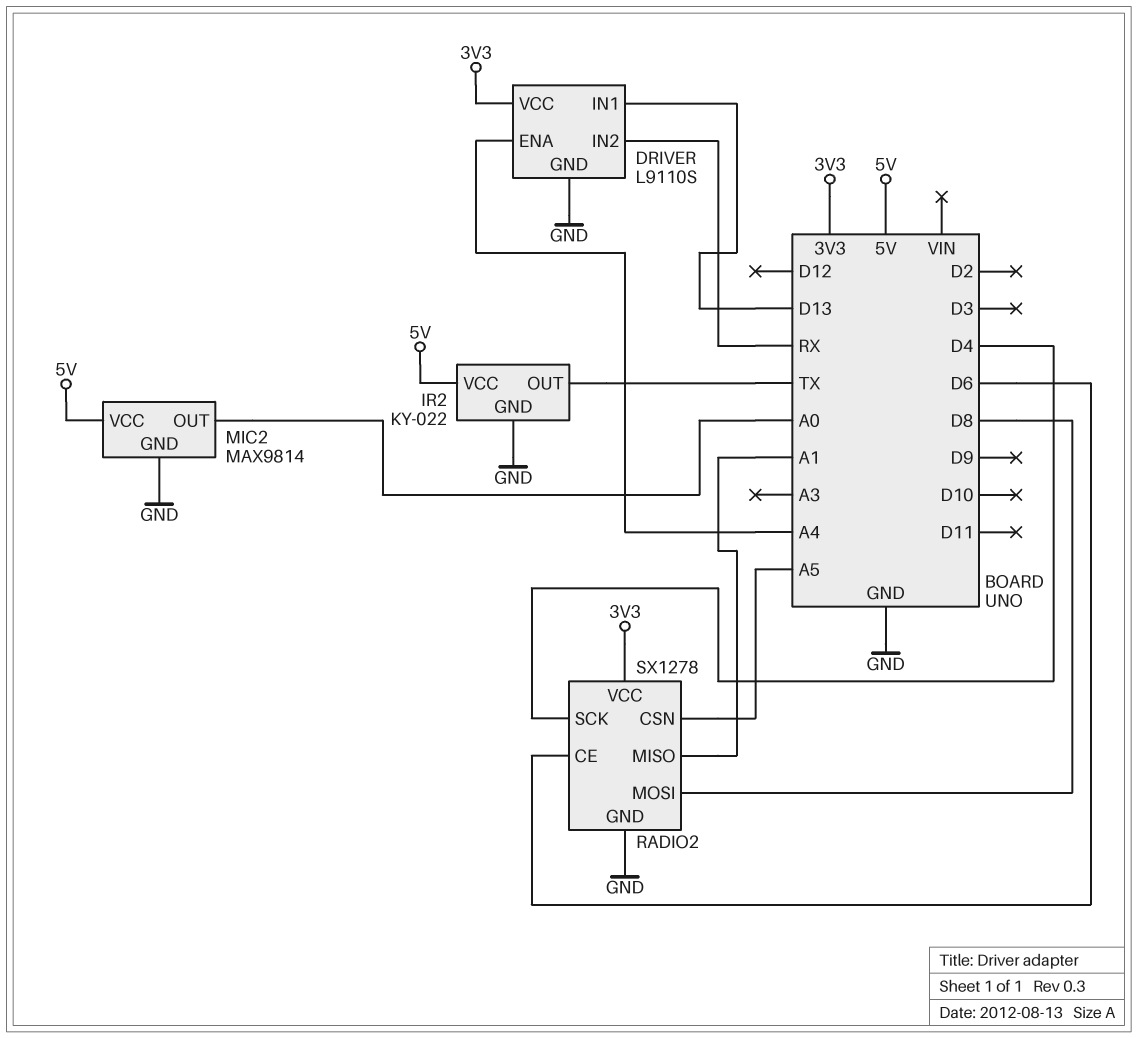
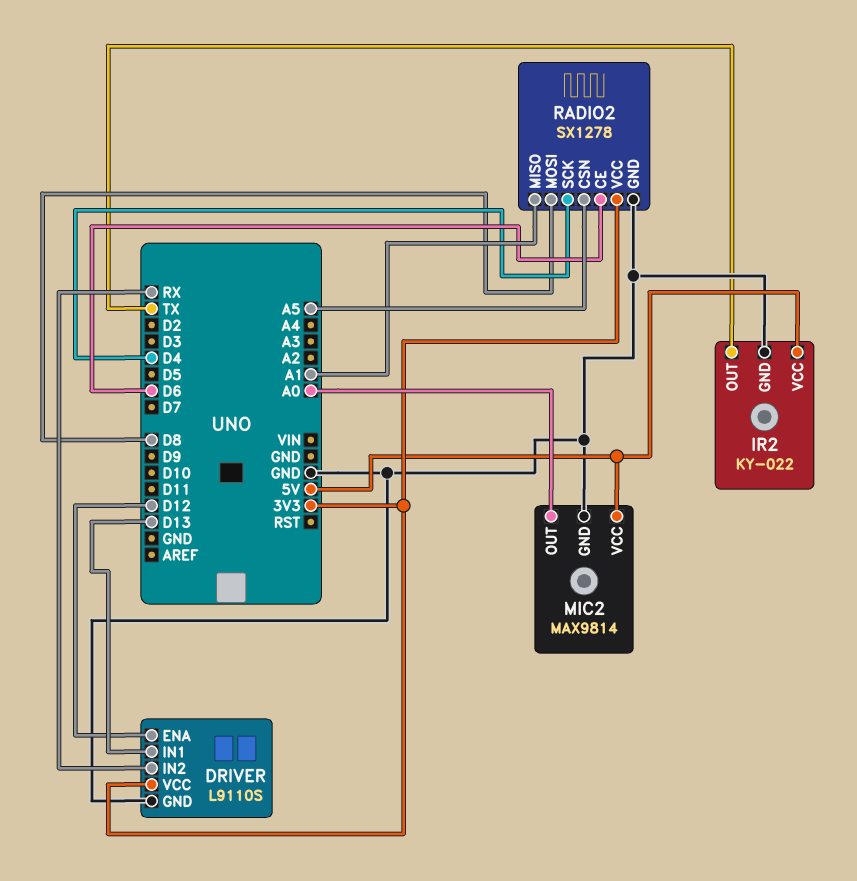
DRIVER pin ENA: A4 -> D12

